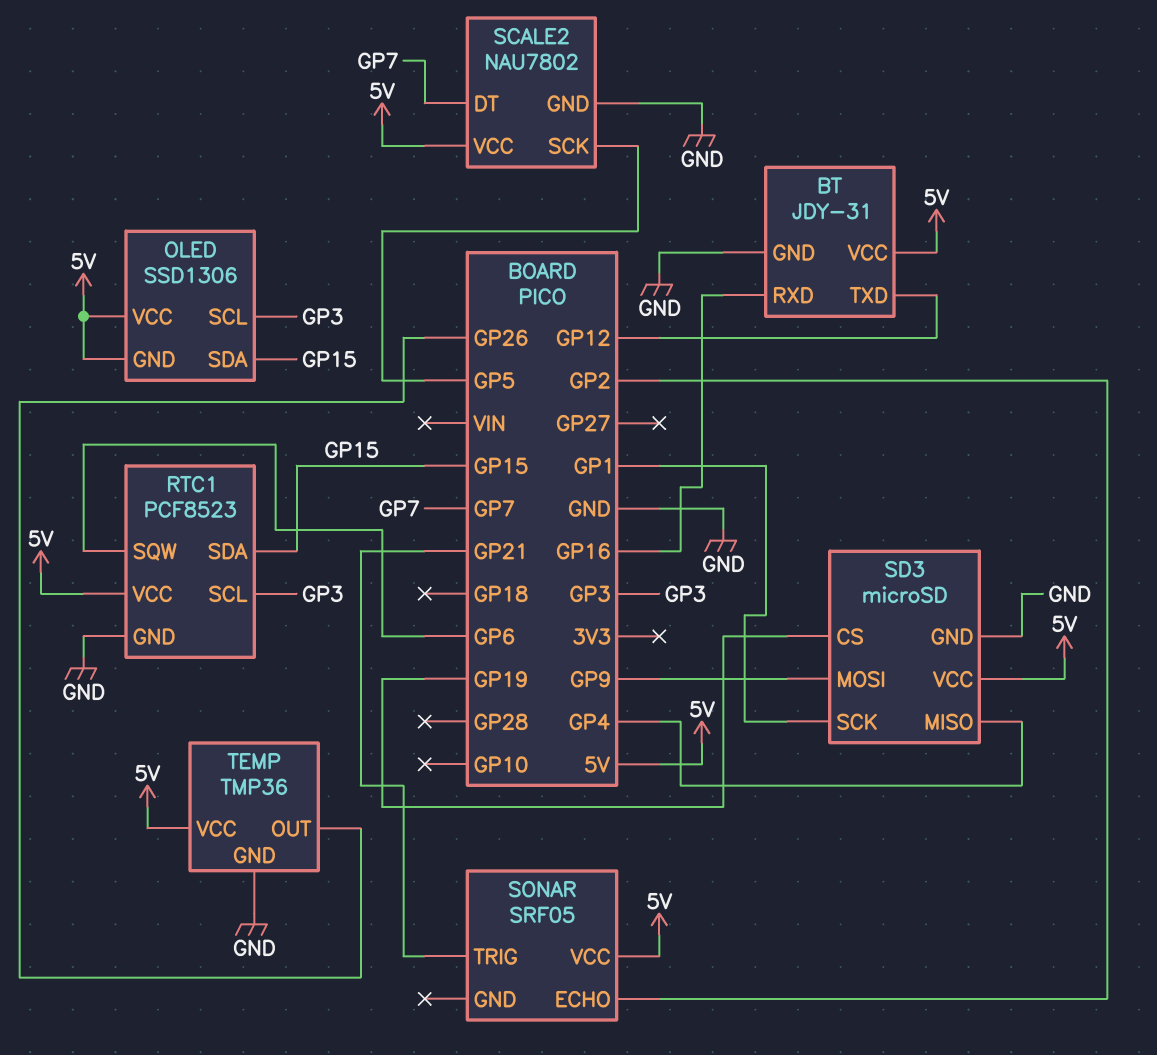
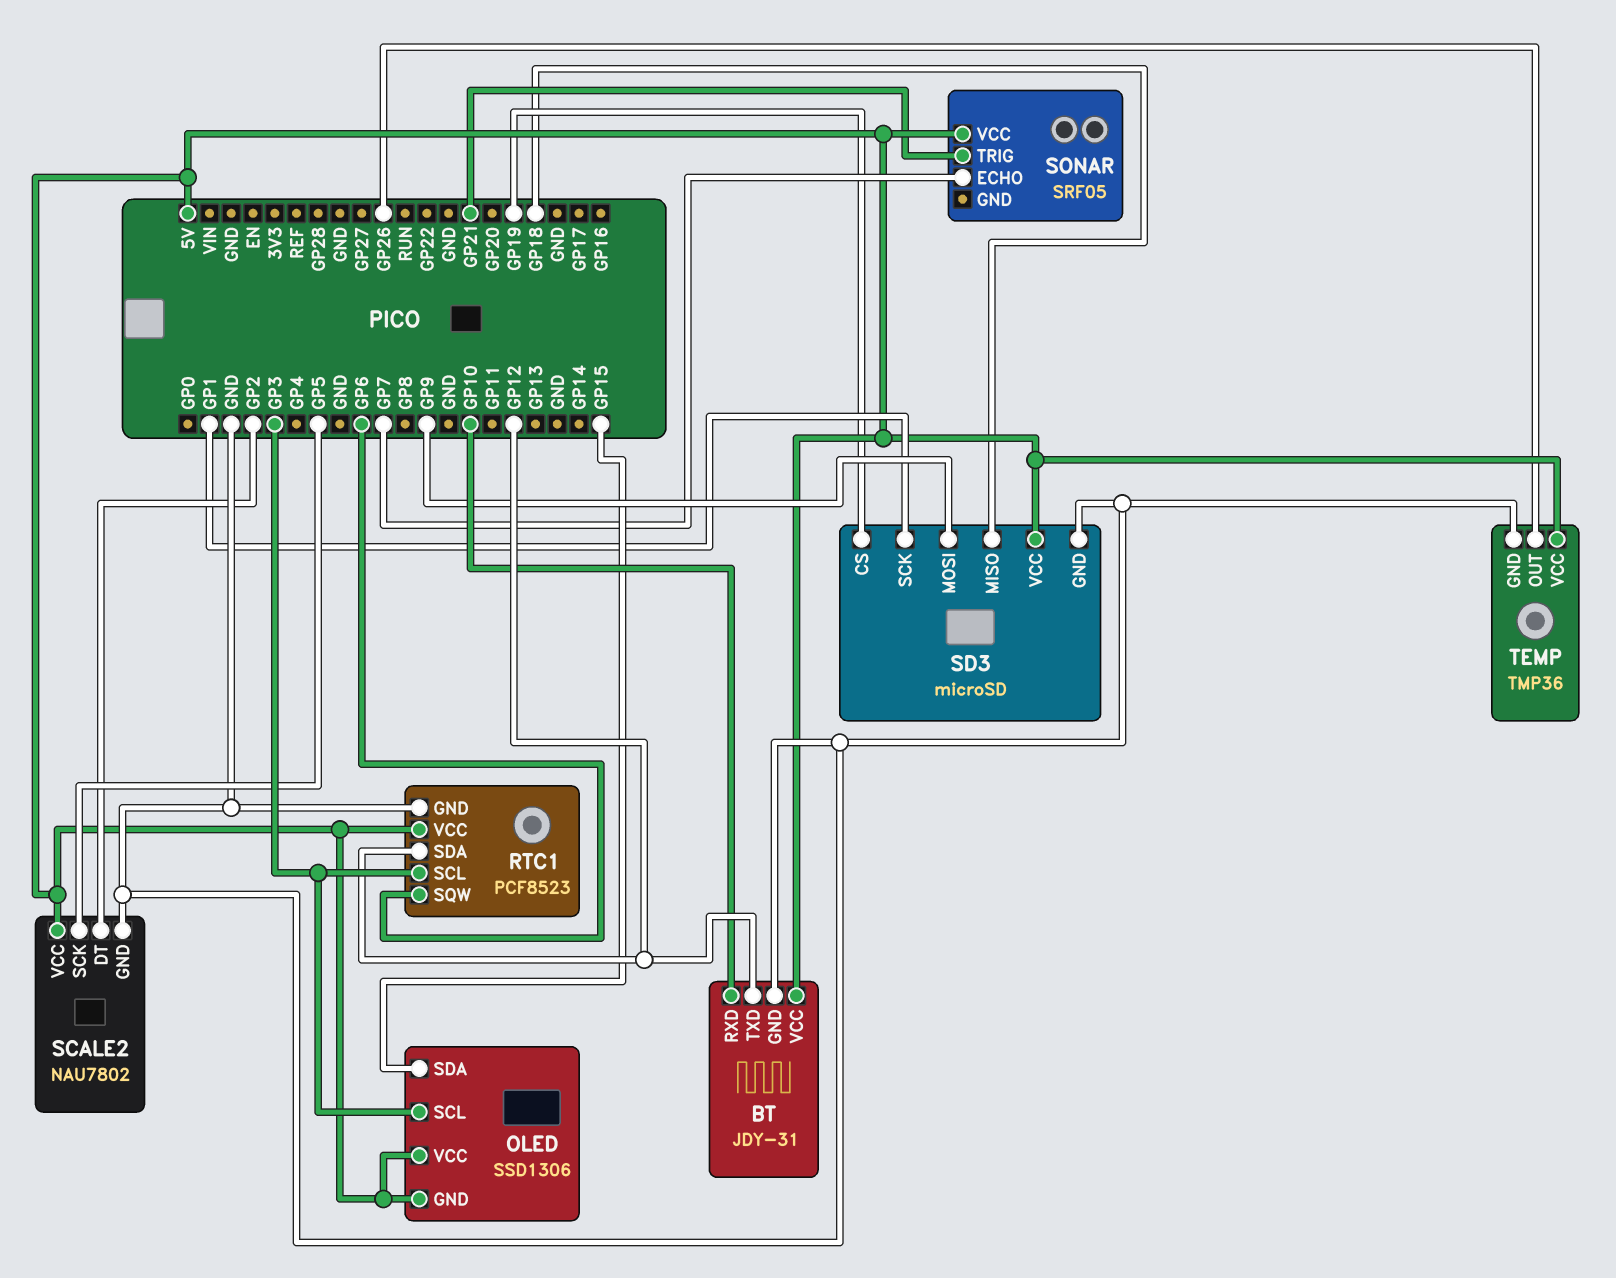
BT pin RXD: GP16 -> GP10
RTC1 pin SDA: GP15 -> GP12
SCALE2 pin DT: GP7 -> GP2
SD3 pin MISO: GP4 -> GP18
SONAR pin ECHO: GP2 -> GP7

